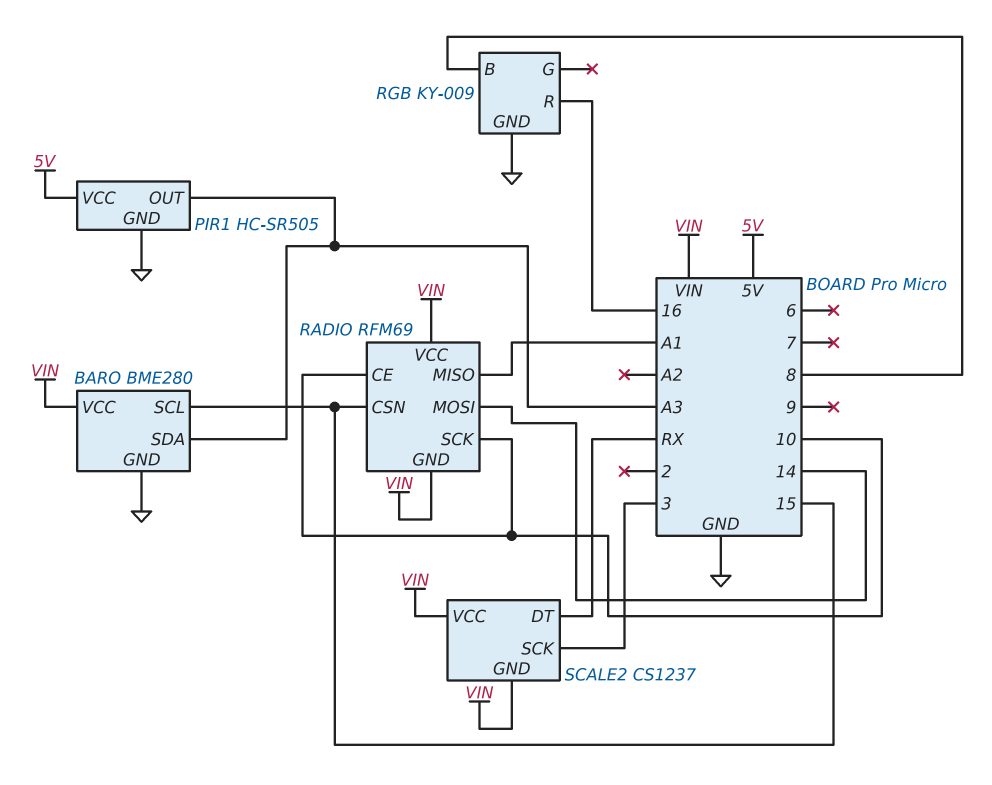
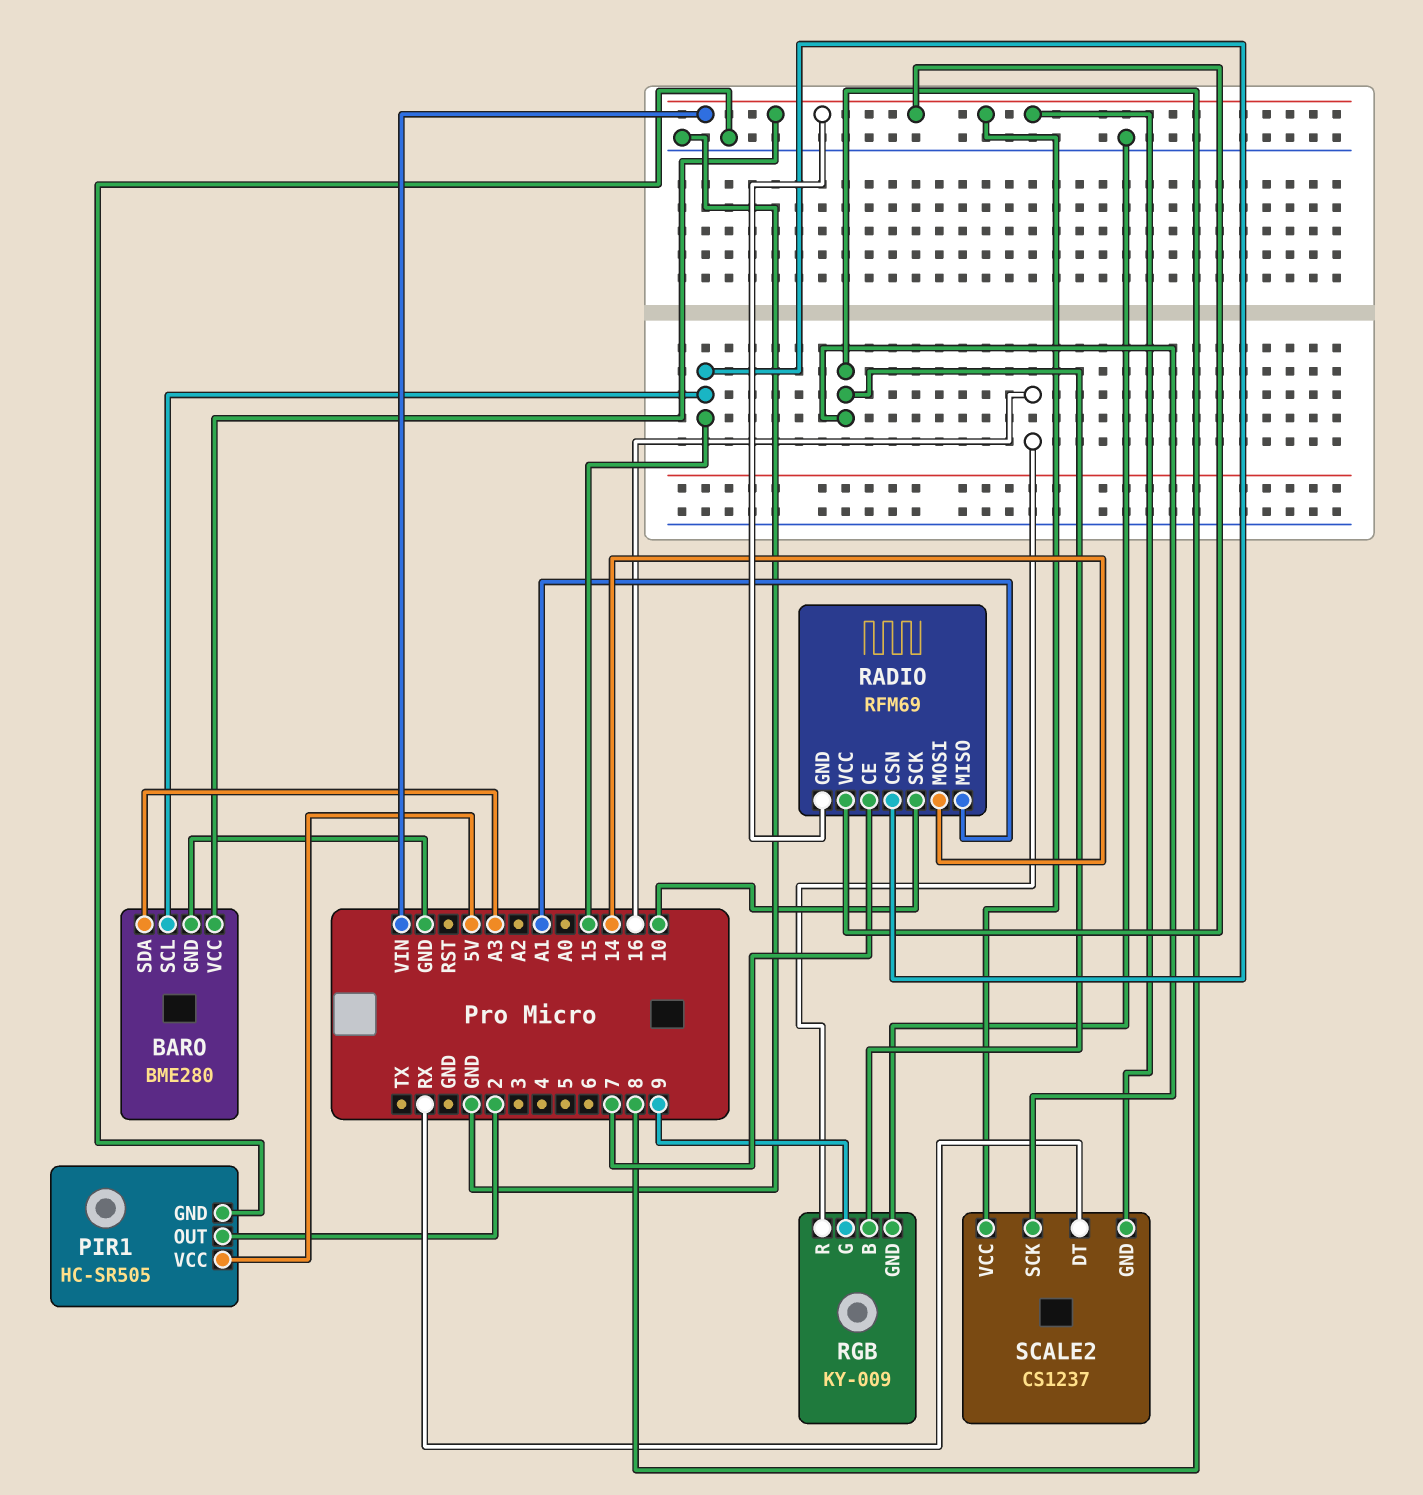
PIR1 pin OUT: A3 -> 2
RADIO pin CE: 10 -> 7
RGB pin G: none -> 9
SCALE2 pin SCK: 3 -> 8

